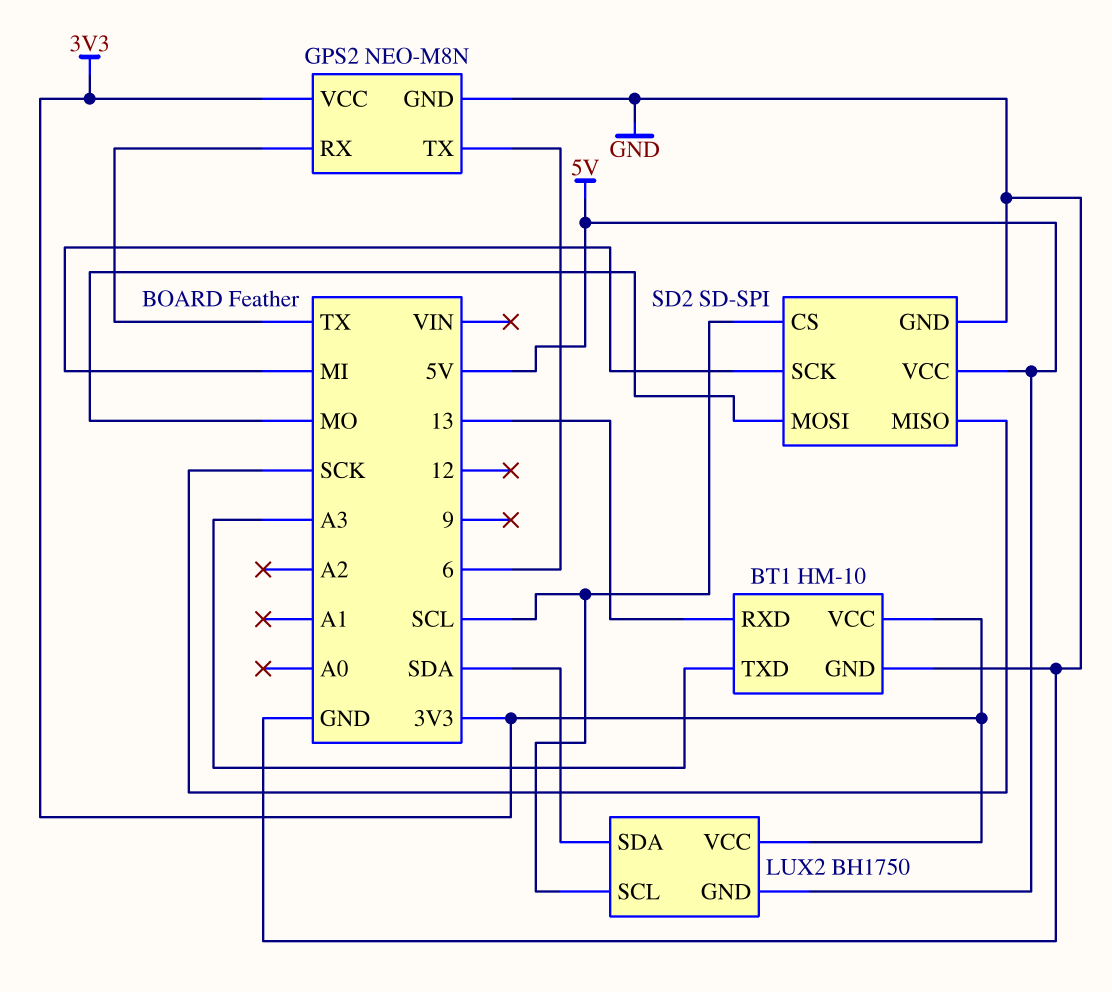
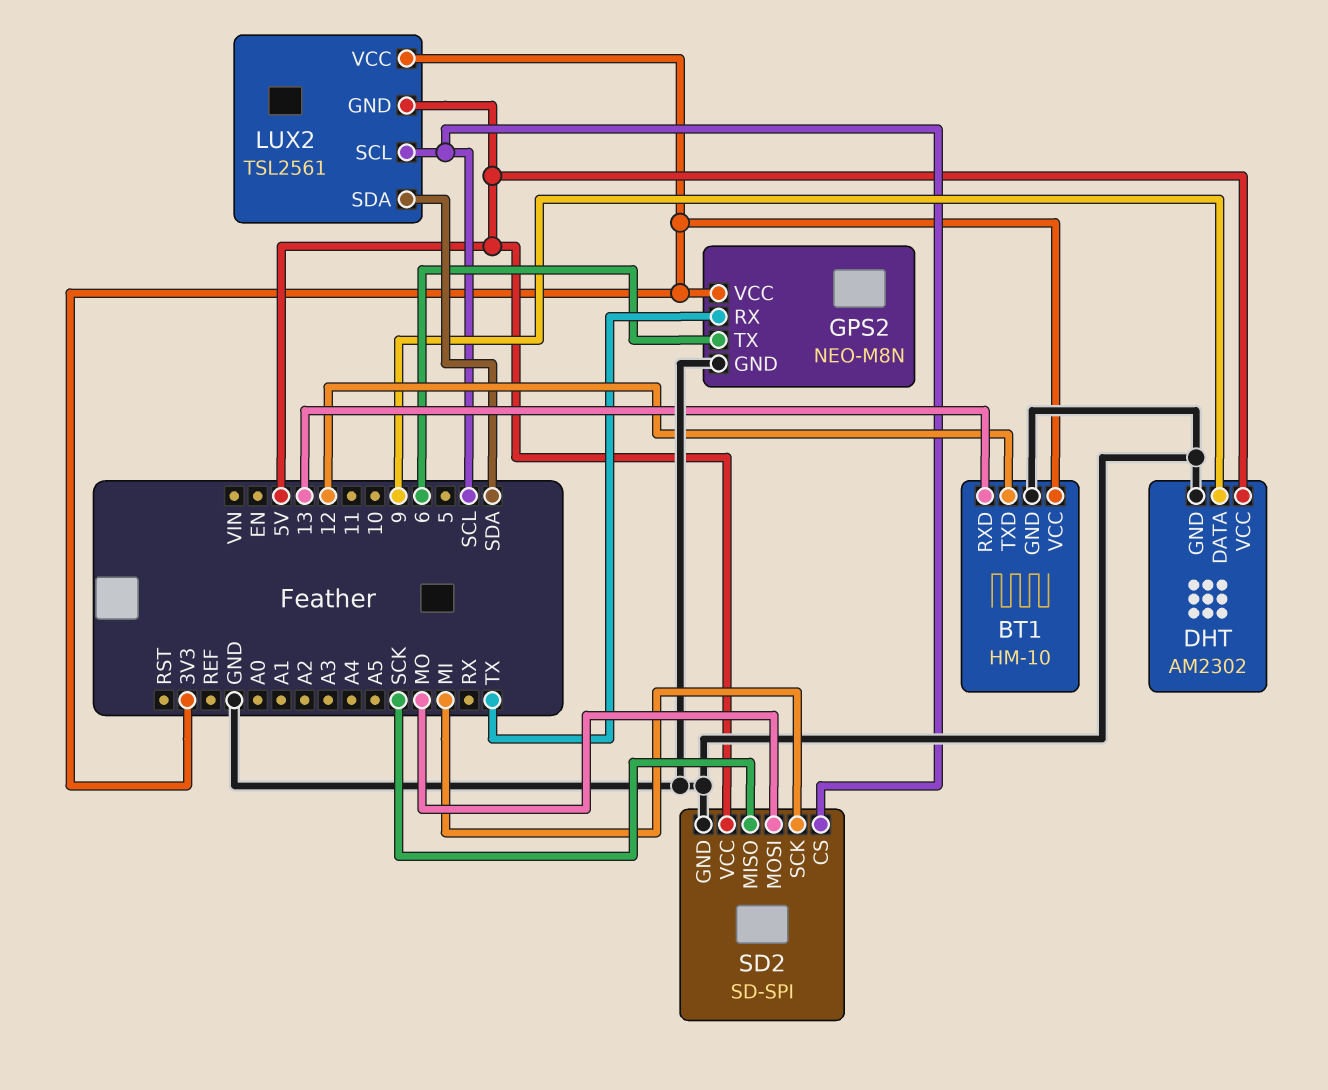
BT1 pin TXD: A3 -> 12
DHT: none -> AM2302
DHT pin DATA: none -> 9
DHT pin GND: none -> GND
DHT pin VCC: none -> 5V
LUX2: BH1750 -> TSL2561

